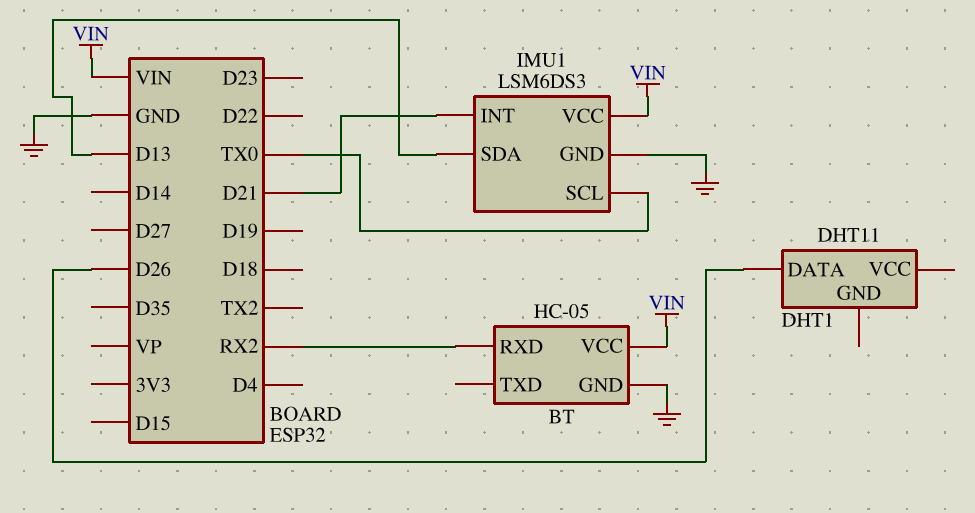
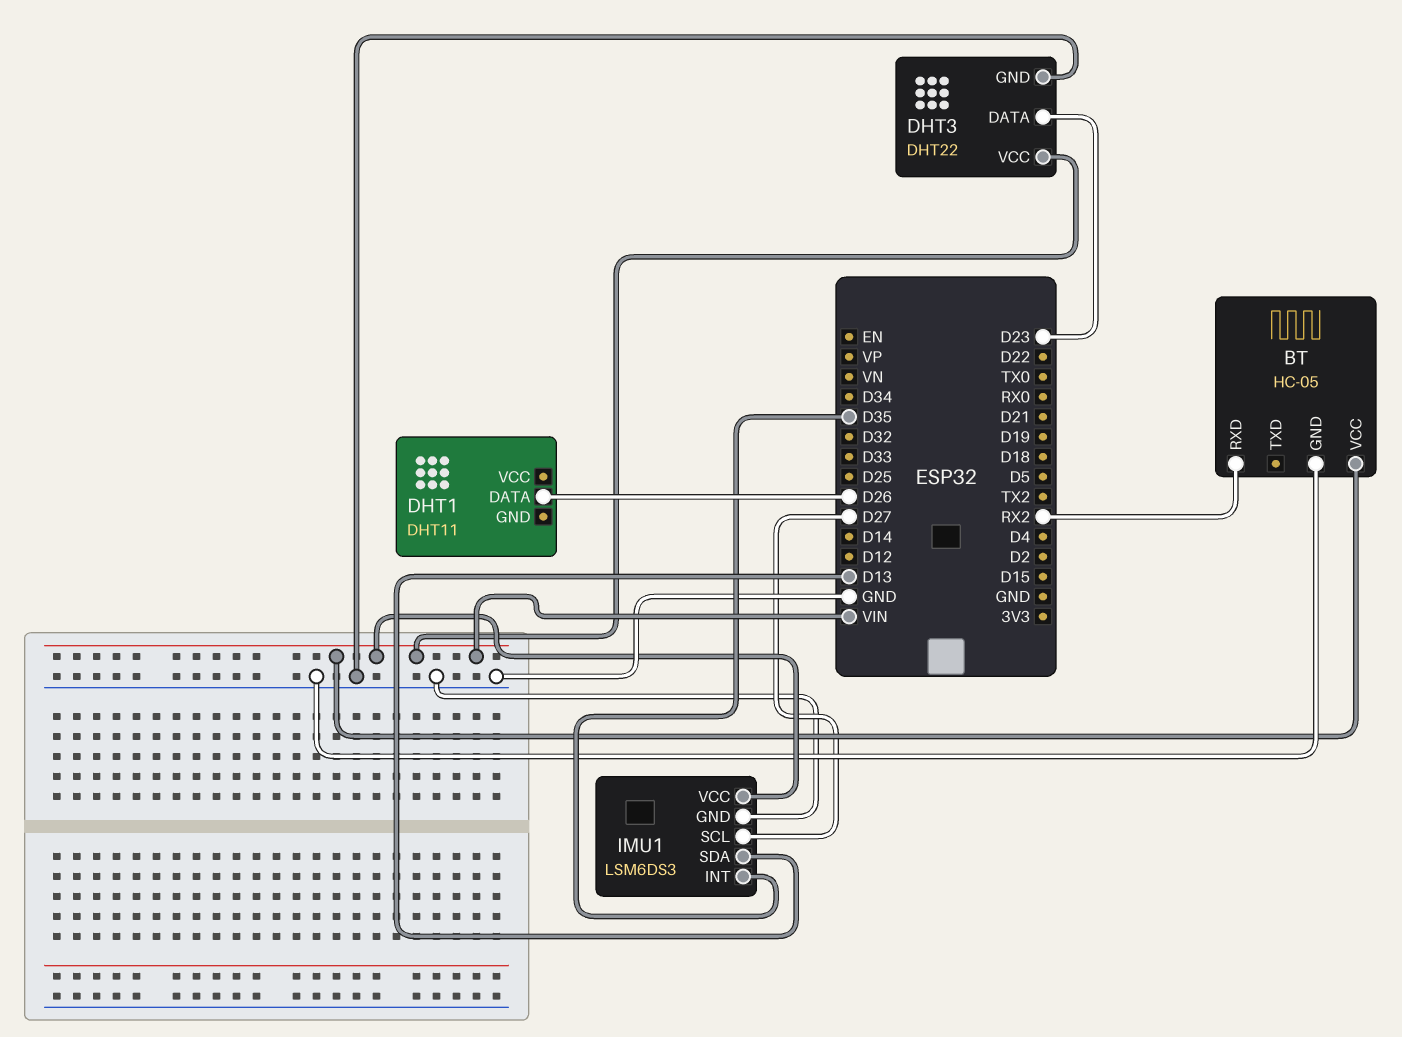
DHT3: none -> DHT22
DHT3 pin DATA: none -> D23
DHT3 pin GND: none -> GND
DHT3 pin VCC: none -> VIN
IMU1 pin INT: D21 -> D35
IMU1 pin SCL: TX0 -> D27

